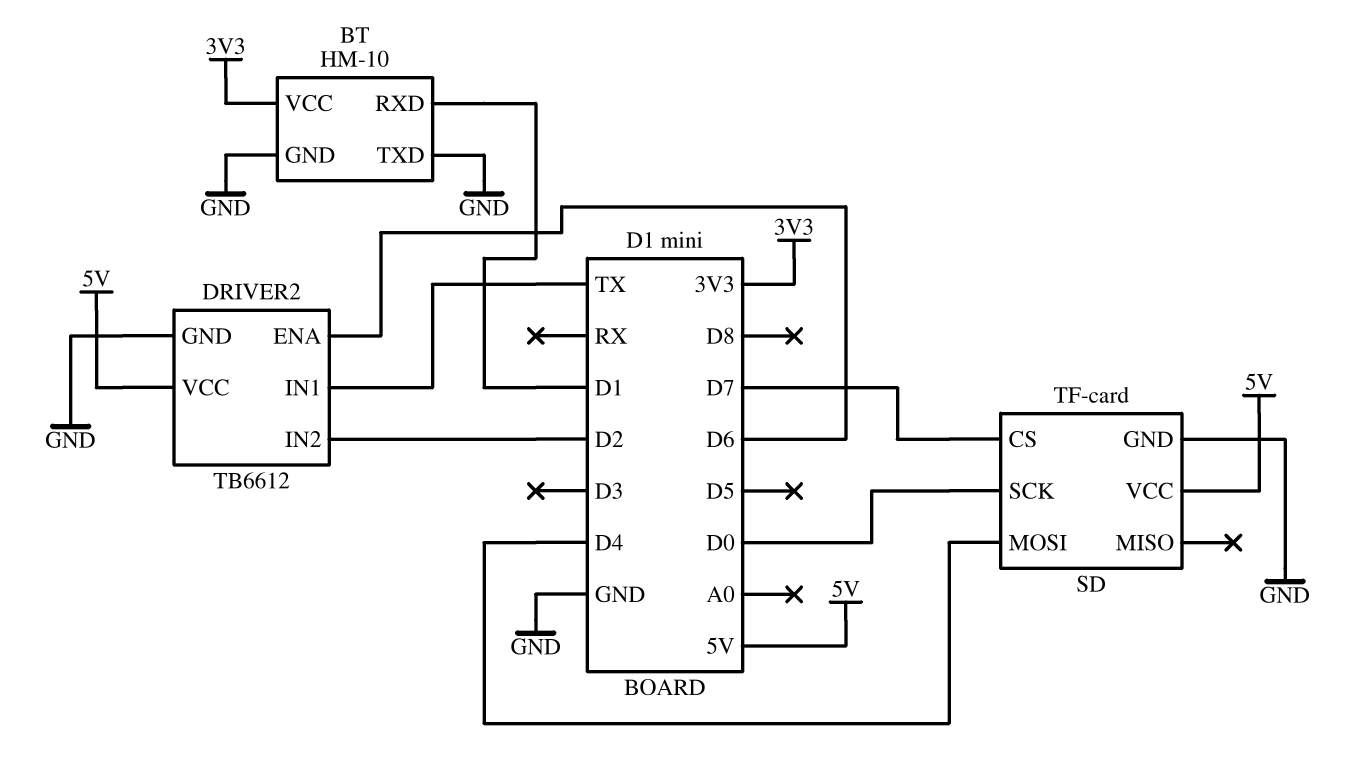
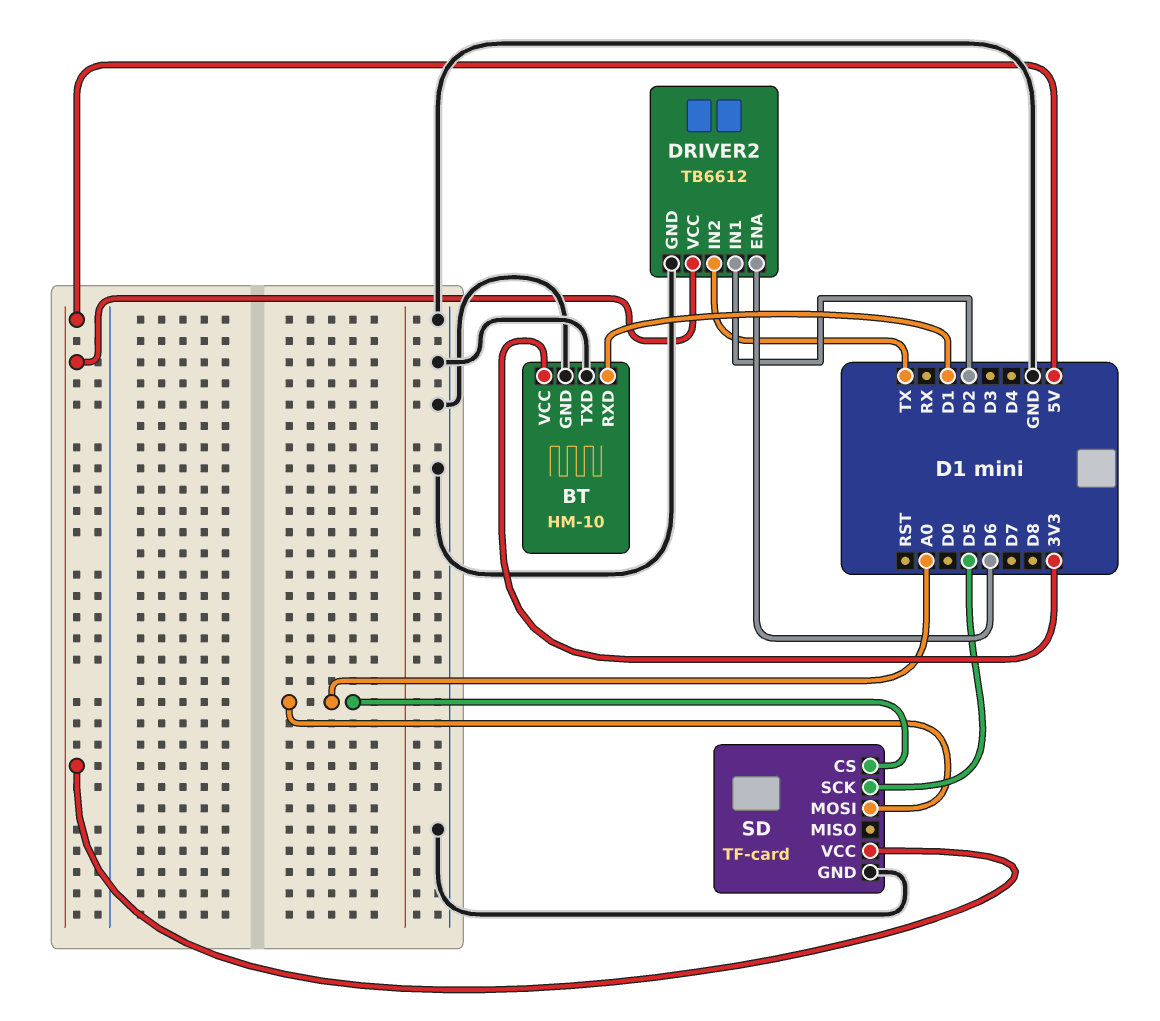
DRIVER2 pin IN1: TX -> D2
DRIVER2 pin IN2: D2 -> TX
SD pin CS: D7 -> A0
SD pin MOSI: D4 -> A0
SD pin SCK: D0 -> D5

